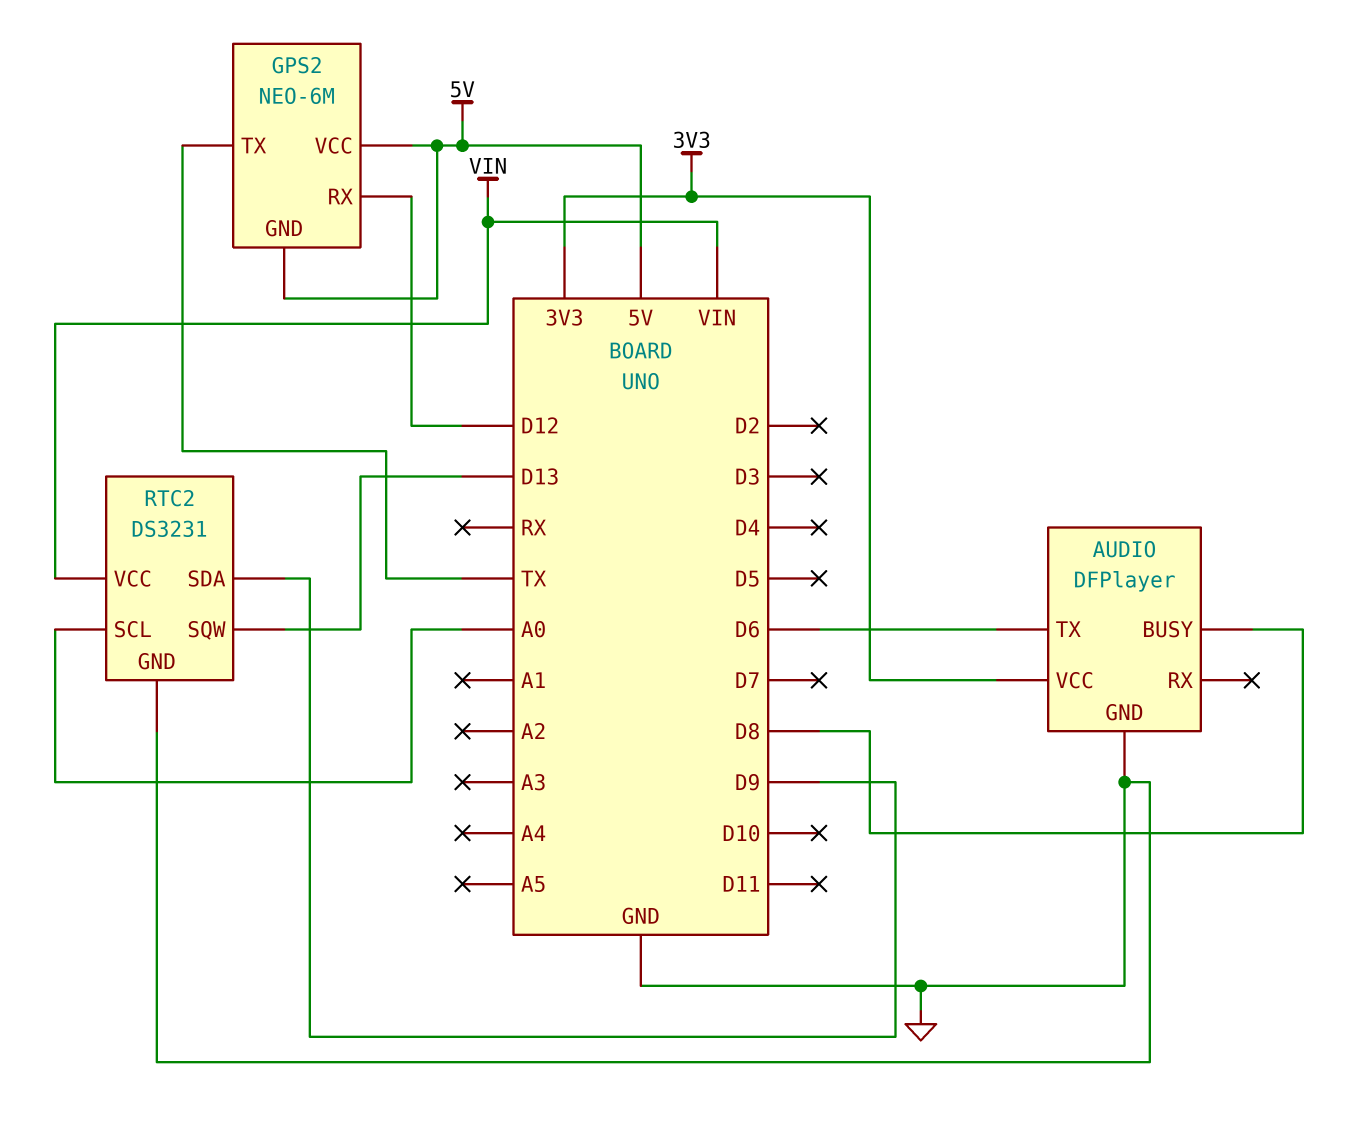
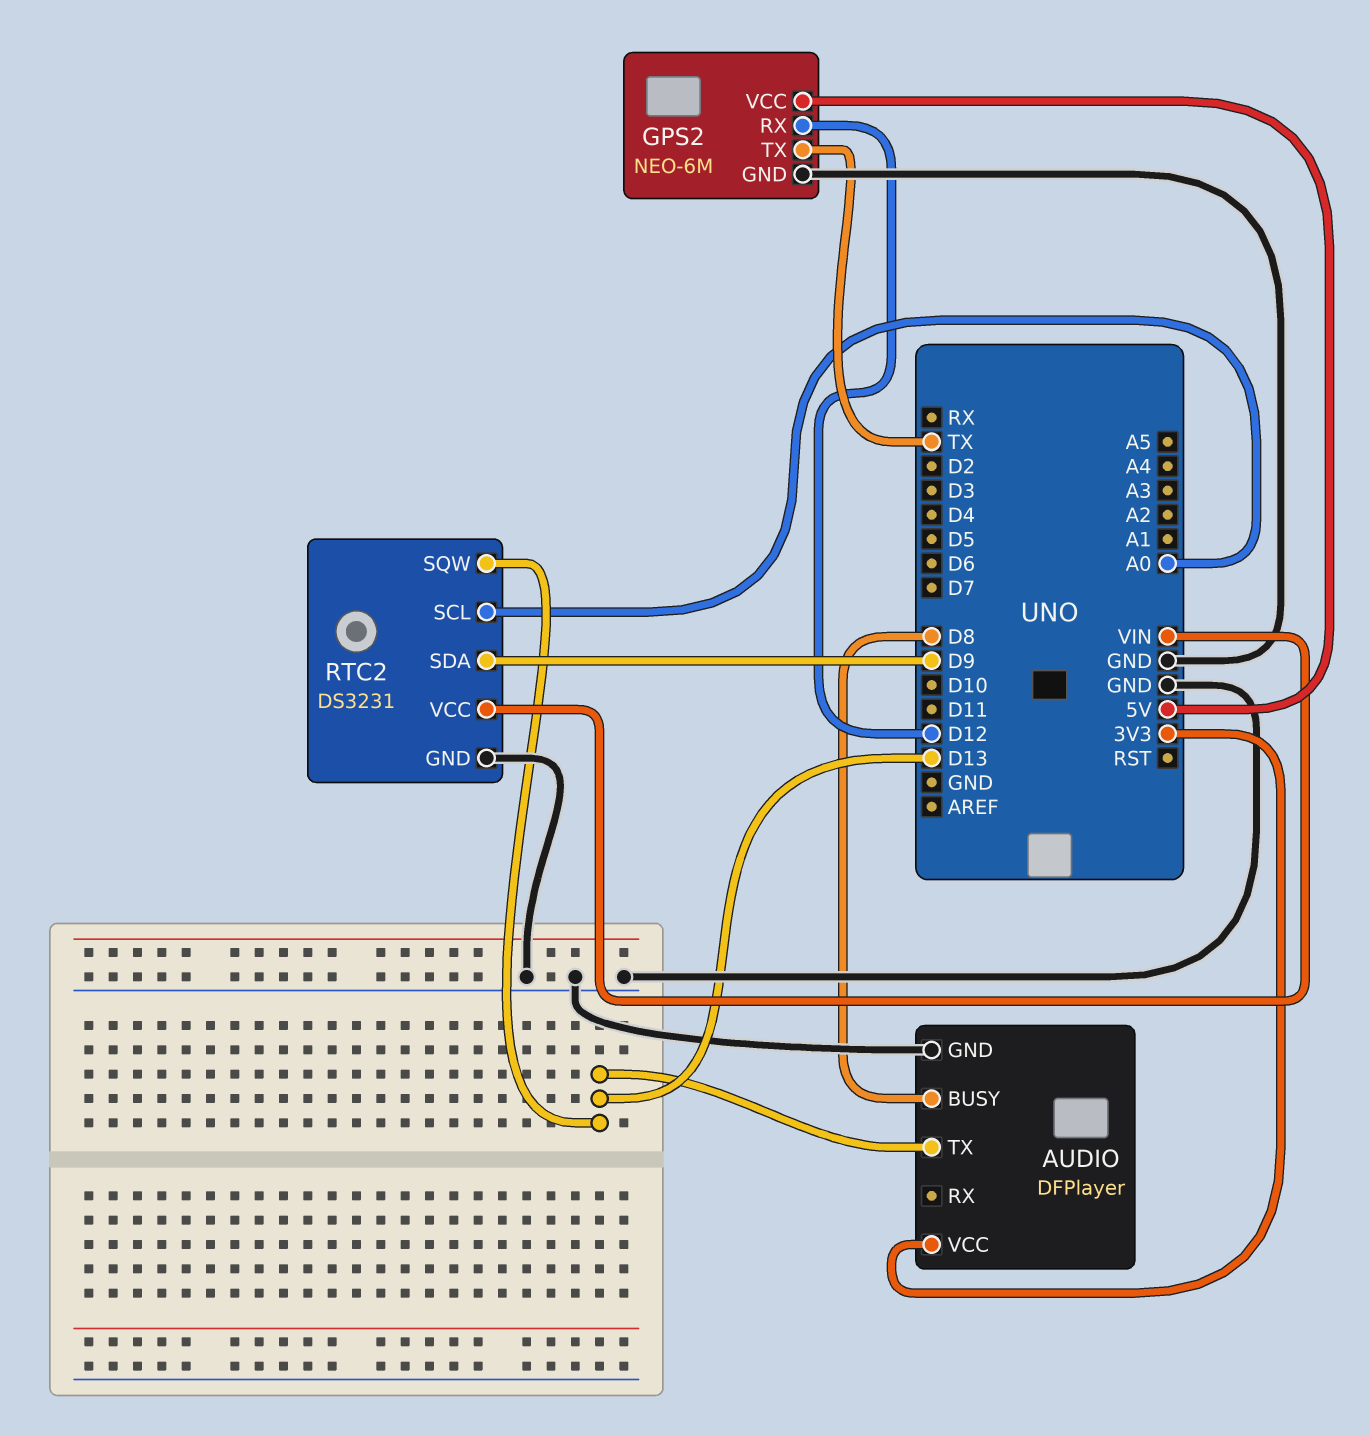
AUDIO pin TX: D6 -> D13
GPS2 pin GND: 5V -> GND

